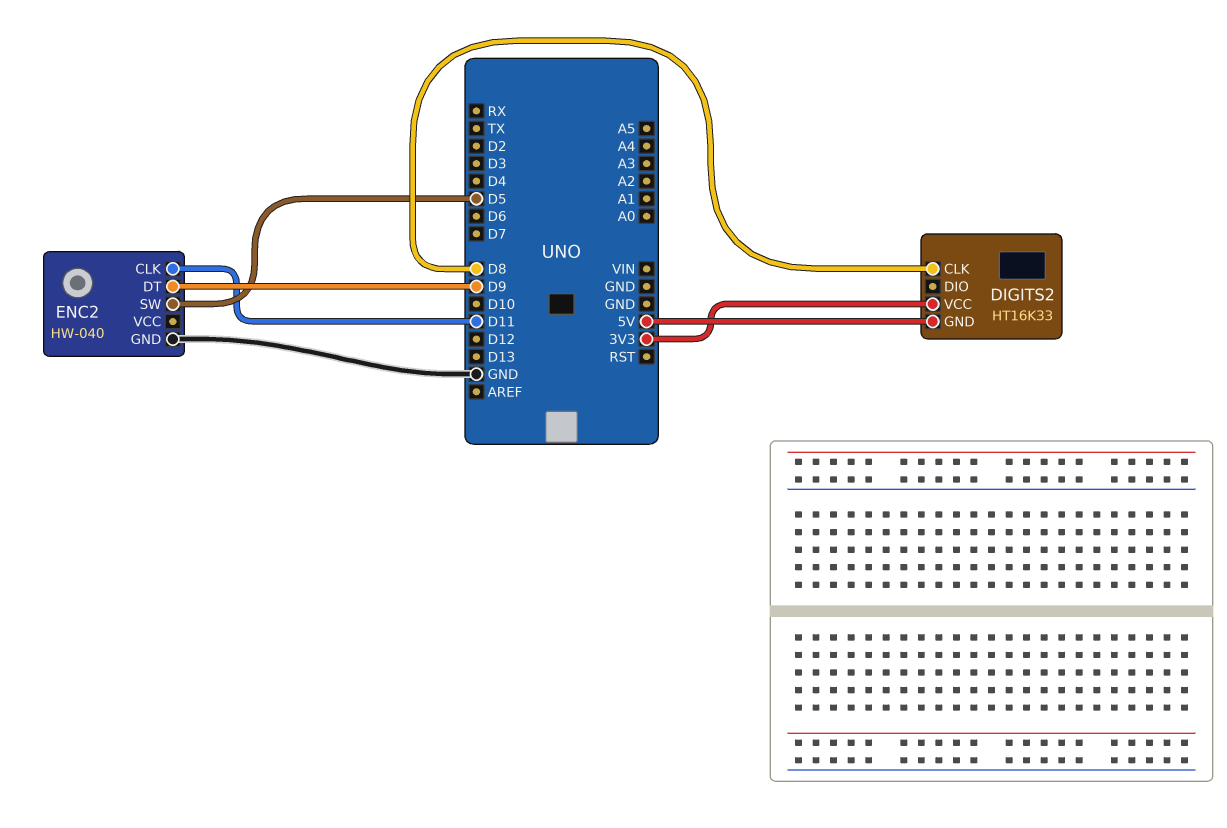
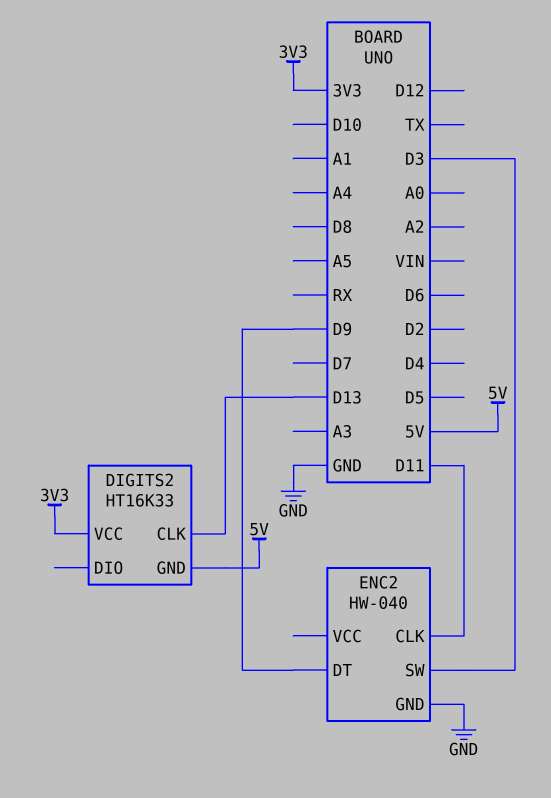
DIGITS2 pin CLK: D8 -> D13
ENC2 pin SW: D5 -> D3

